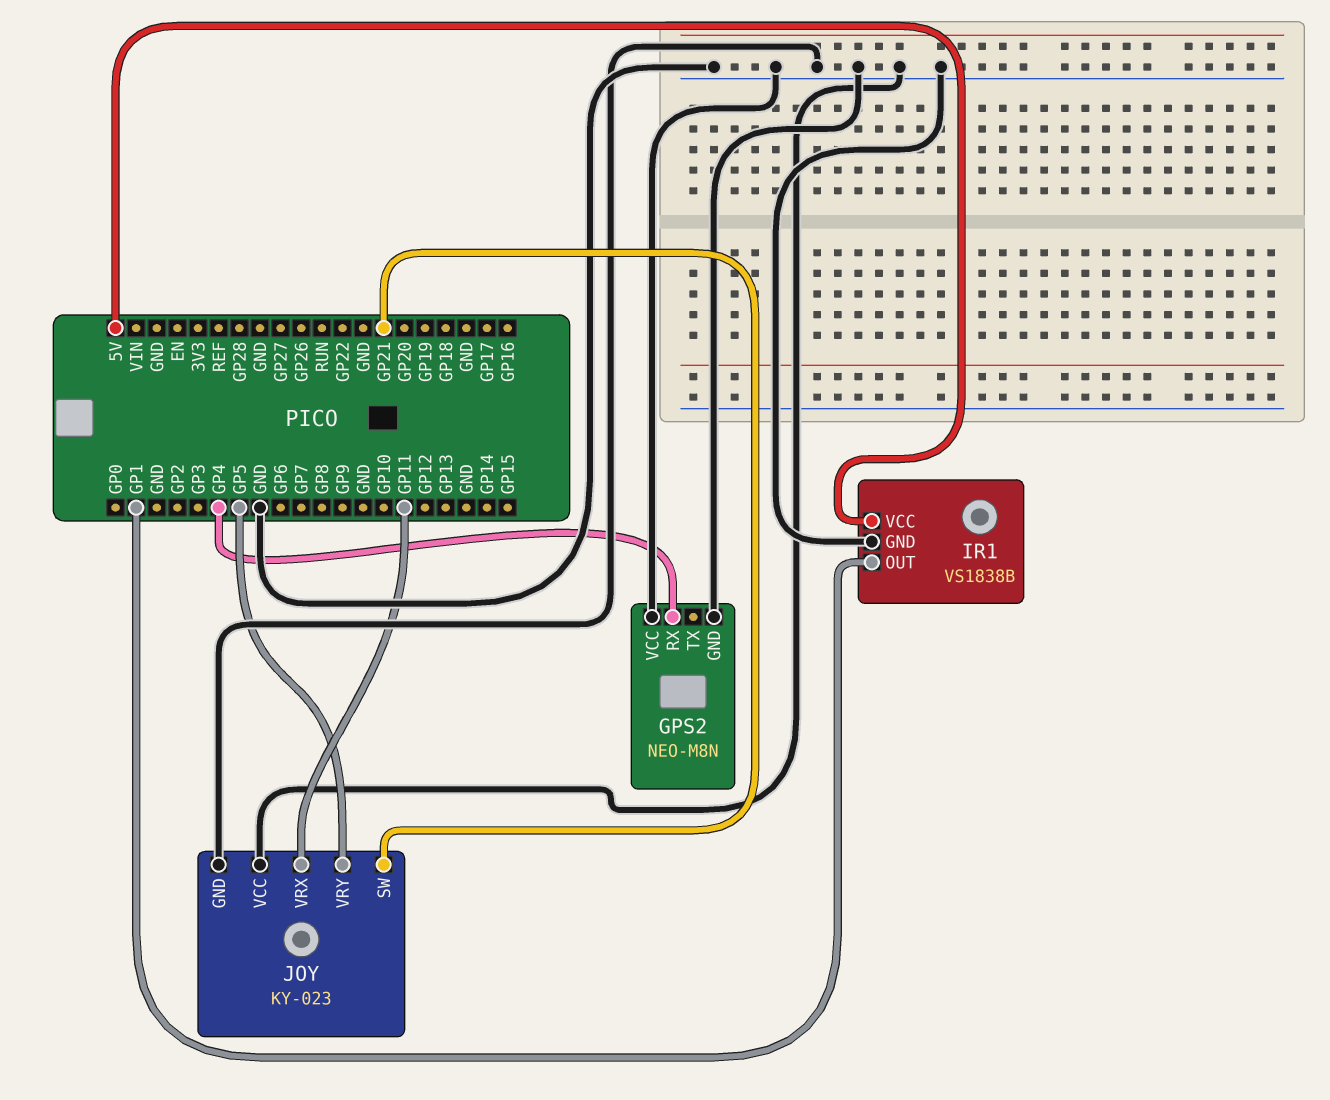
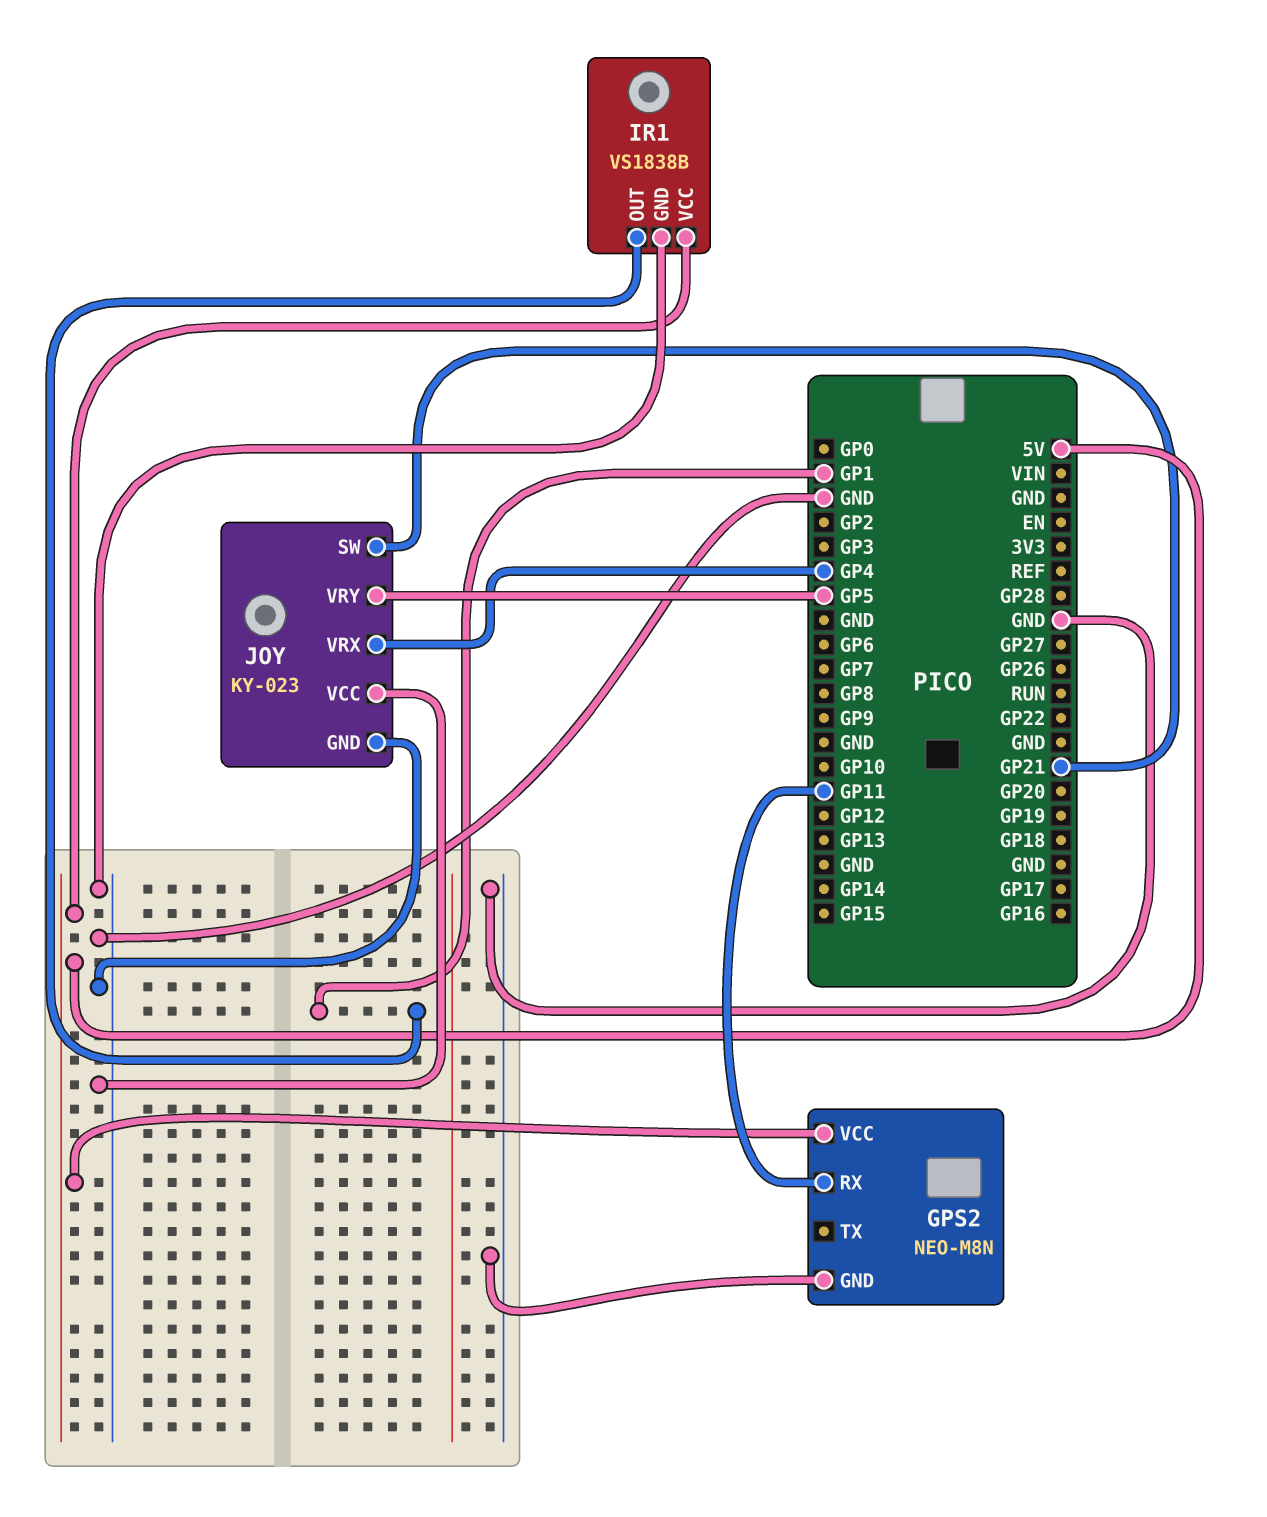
GPS2 pin RX: GP4 -> GP11
GPS2 pin VCC: GND -> 5V
JOY pin VRX: GP11 -> GP4

